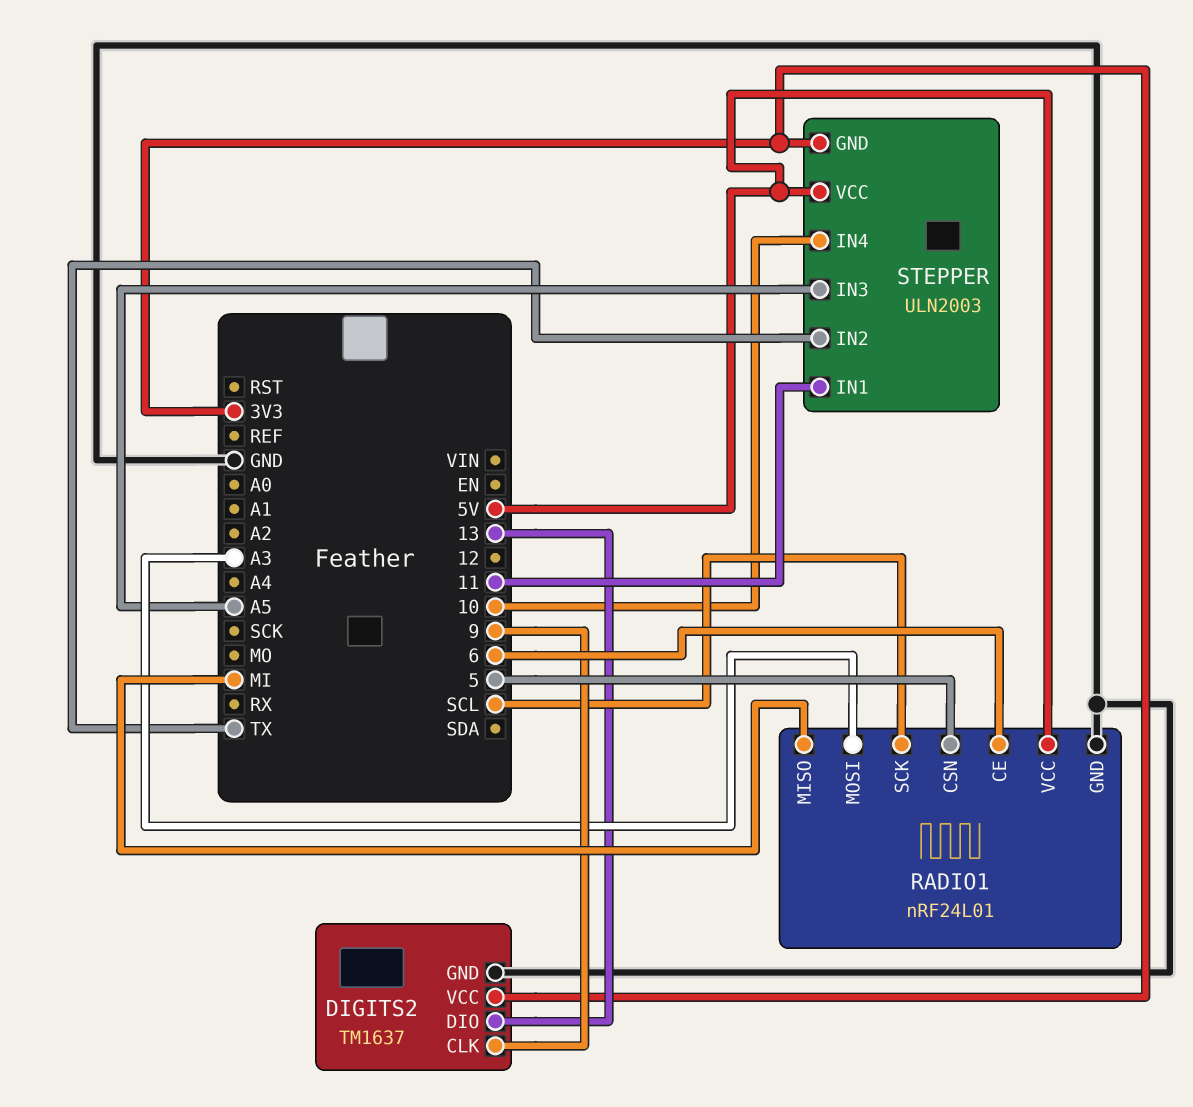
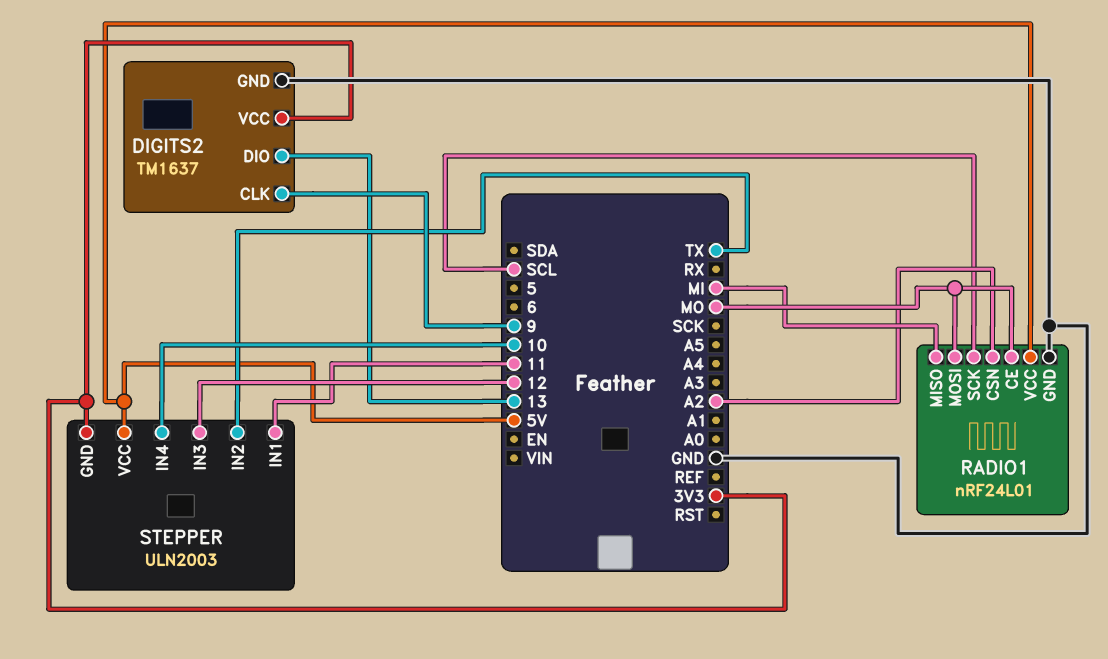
RADIO1 pin CE: 6 -> MO
RADIO1 pin CSN: 5 -> A2
RADIO1 pin MOSI: A3 -> MO
STEPPER pin IN3: A5 -> 12

